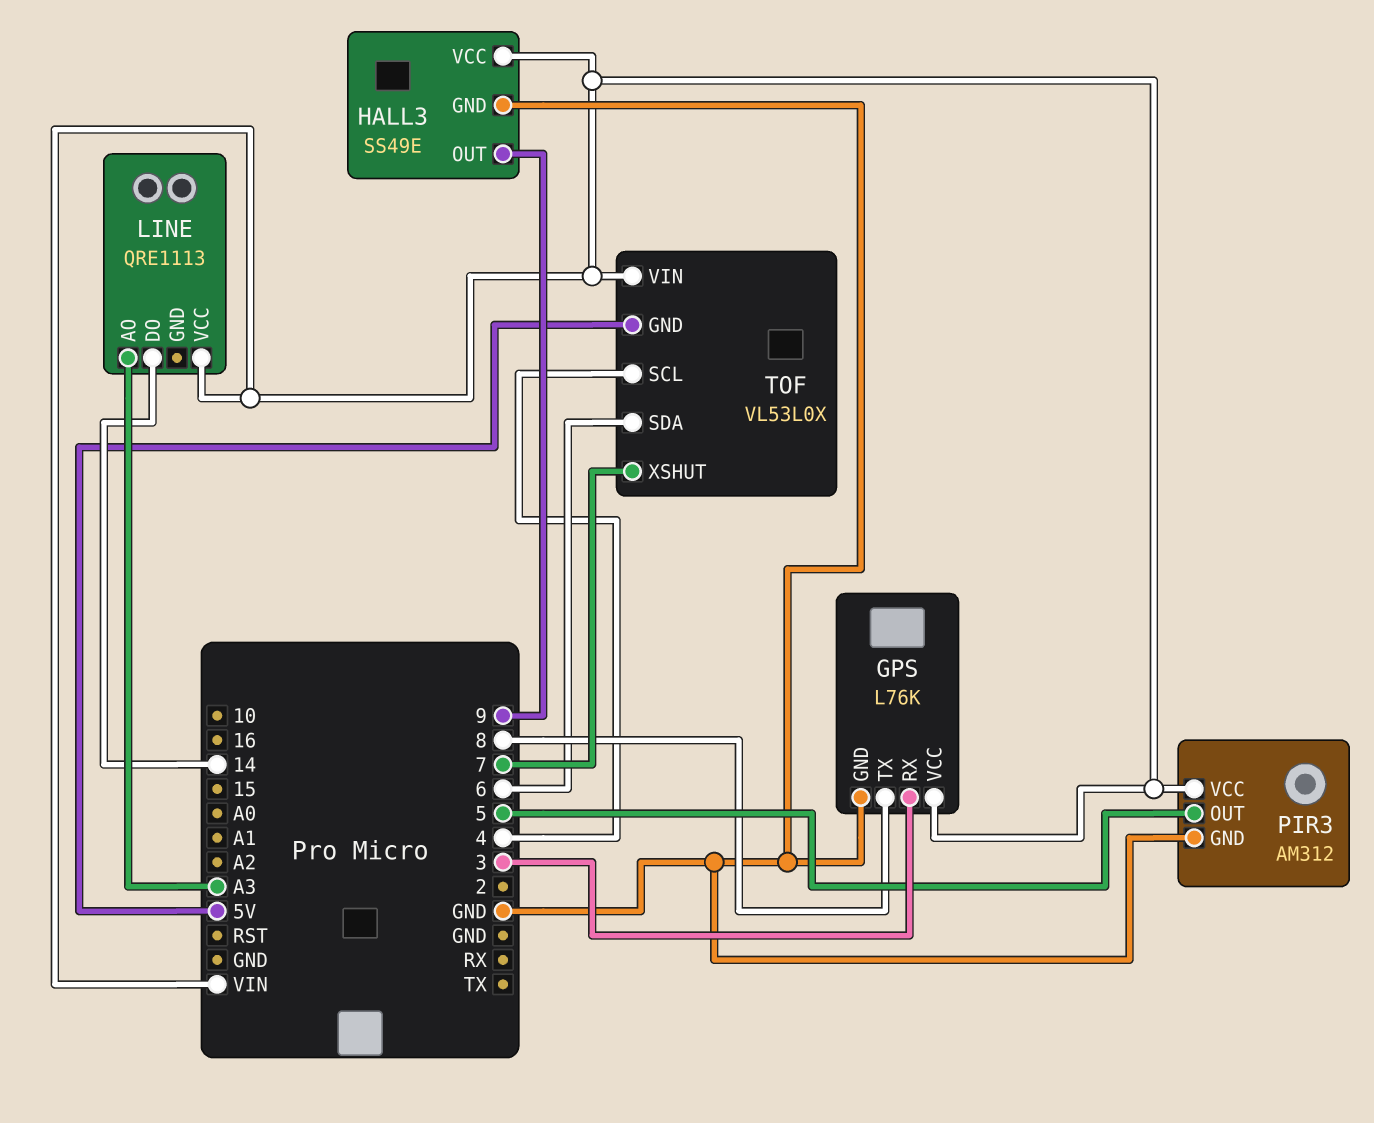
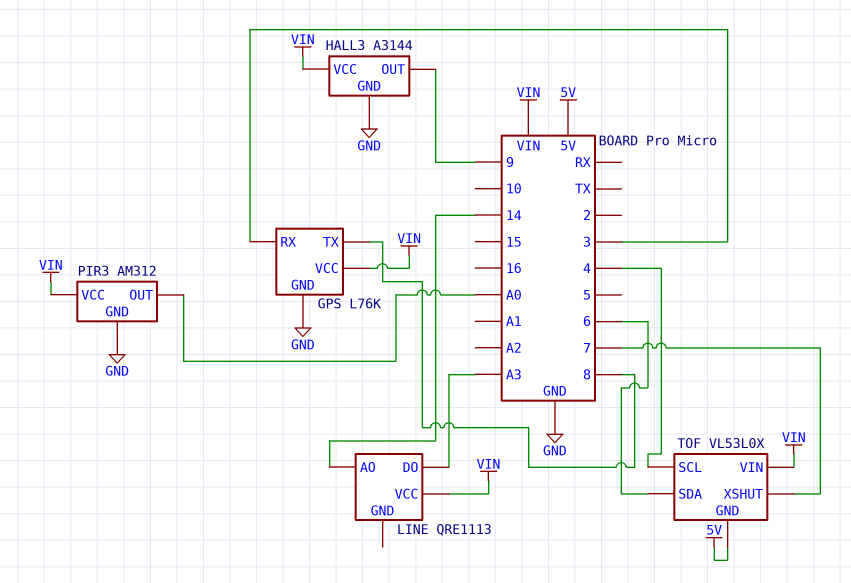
HALL3: SS49E -> A3144
LINE pin AO: A3 -> 14
LINE pin DO: 14 -> A3
PIR3 pin OUT: 5 -> A0

